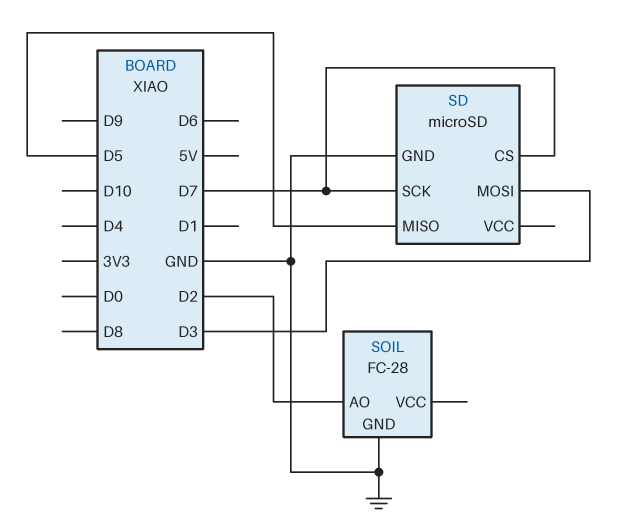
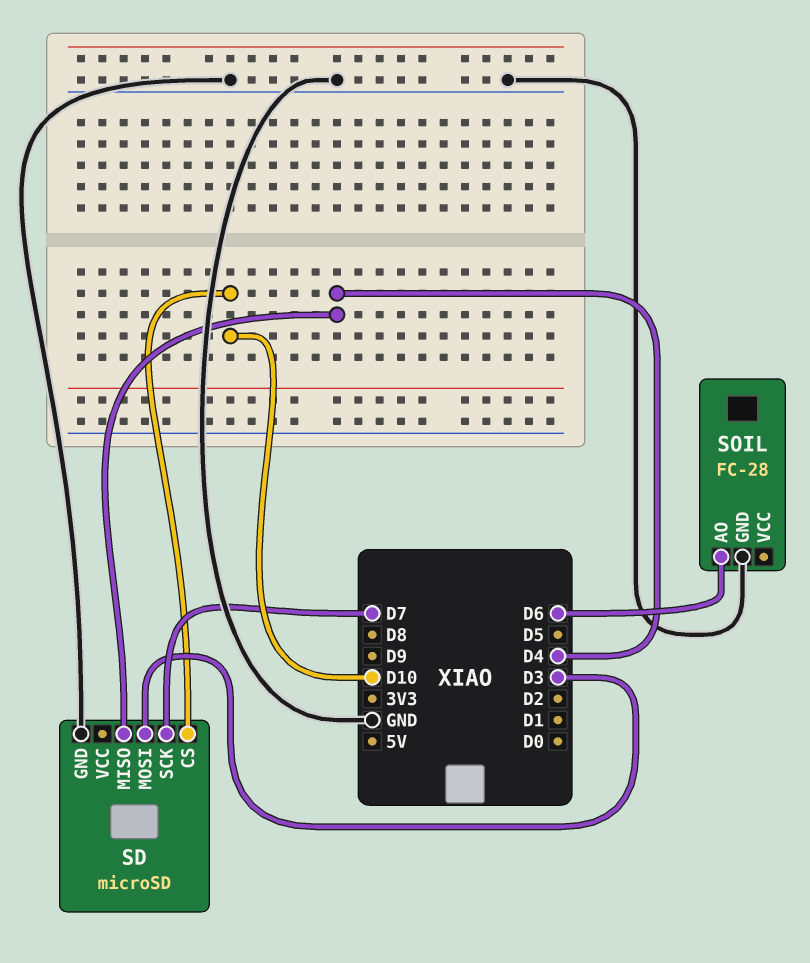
SD pin CS: D7 -> D10
SD pin MISO: D5 -> D4
SOIL pin AO: D2 -> D6

